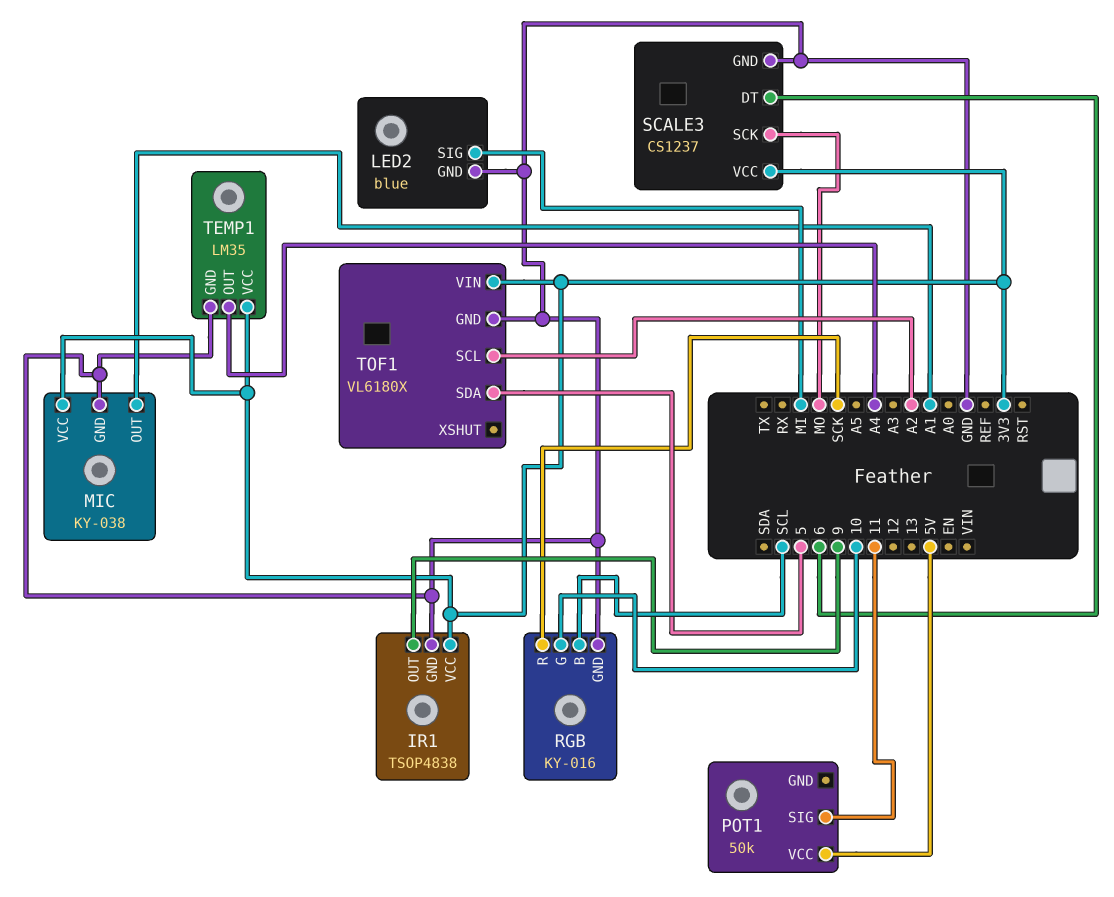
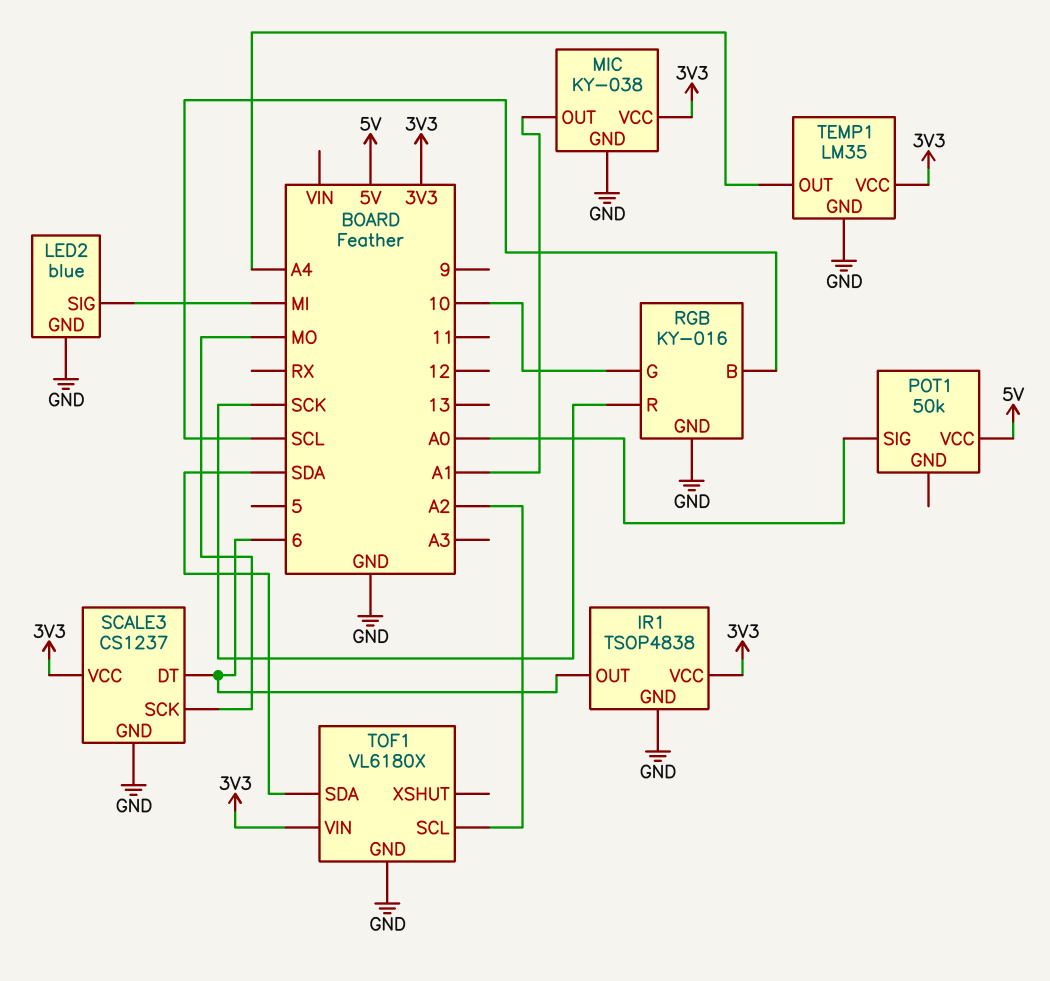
IR1 pin OUT: 9 -> 6
POT1 pin SIG: 11 -> A0
TOF1 pin SDA: 5 -> SDA

